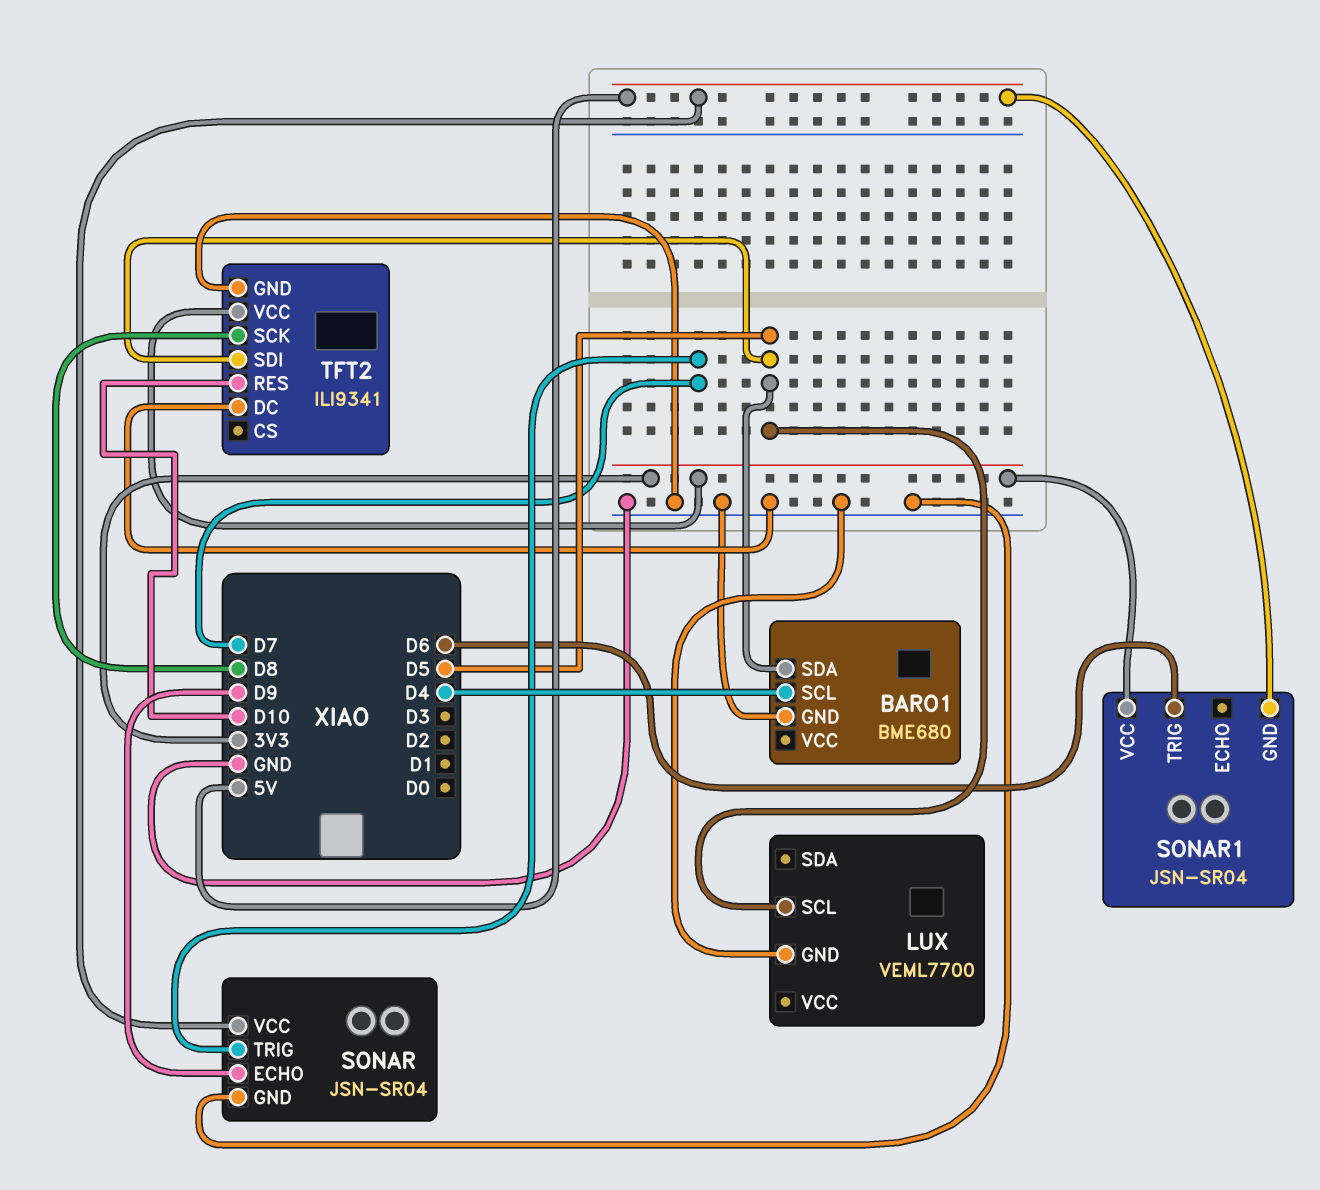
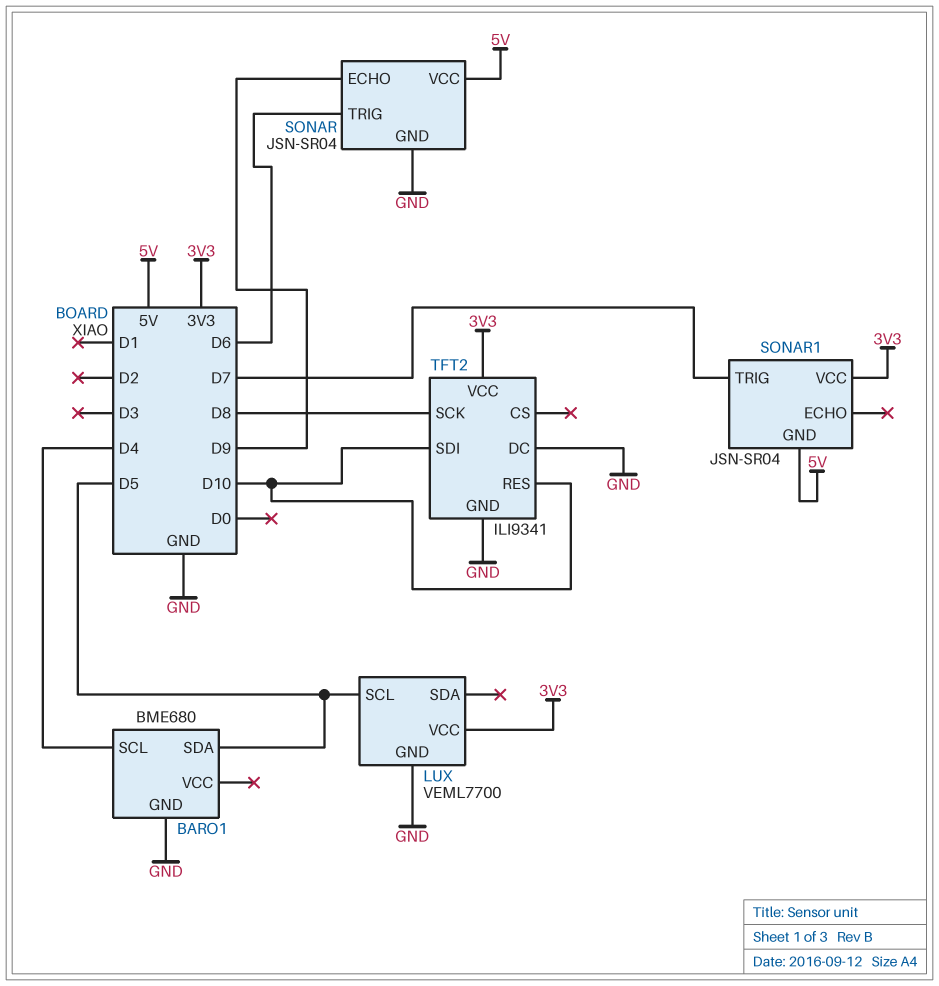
LUX pin VCC: none -> 3V3
SONAR pin TRIG: D7 -> D6
SONAR1 pin TRIG: D6 -> D7
TFT2 pin SDI: D5 -> D10

